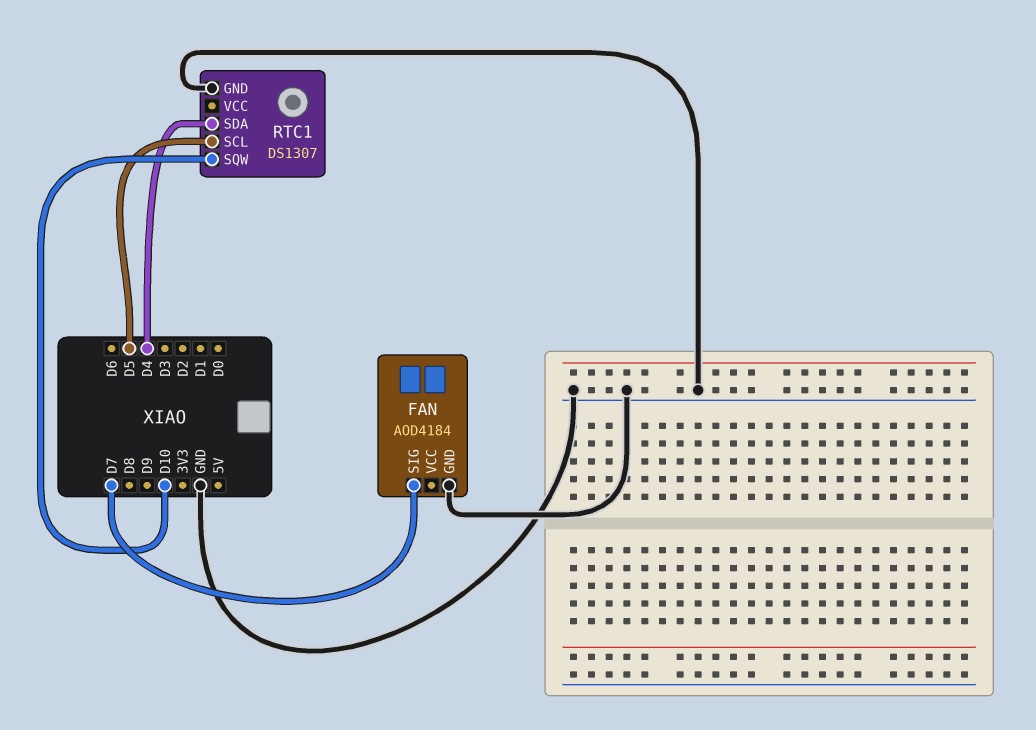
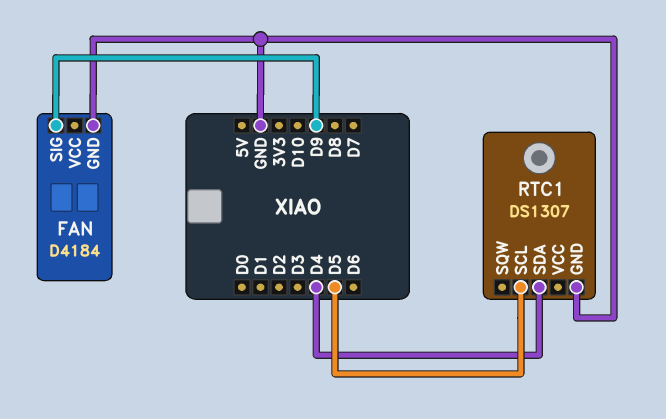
FAN: AOD4184 -> D4184
FAN pin SIG: D7 -> D9
RTC1 pin SQW: D10 -> none

